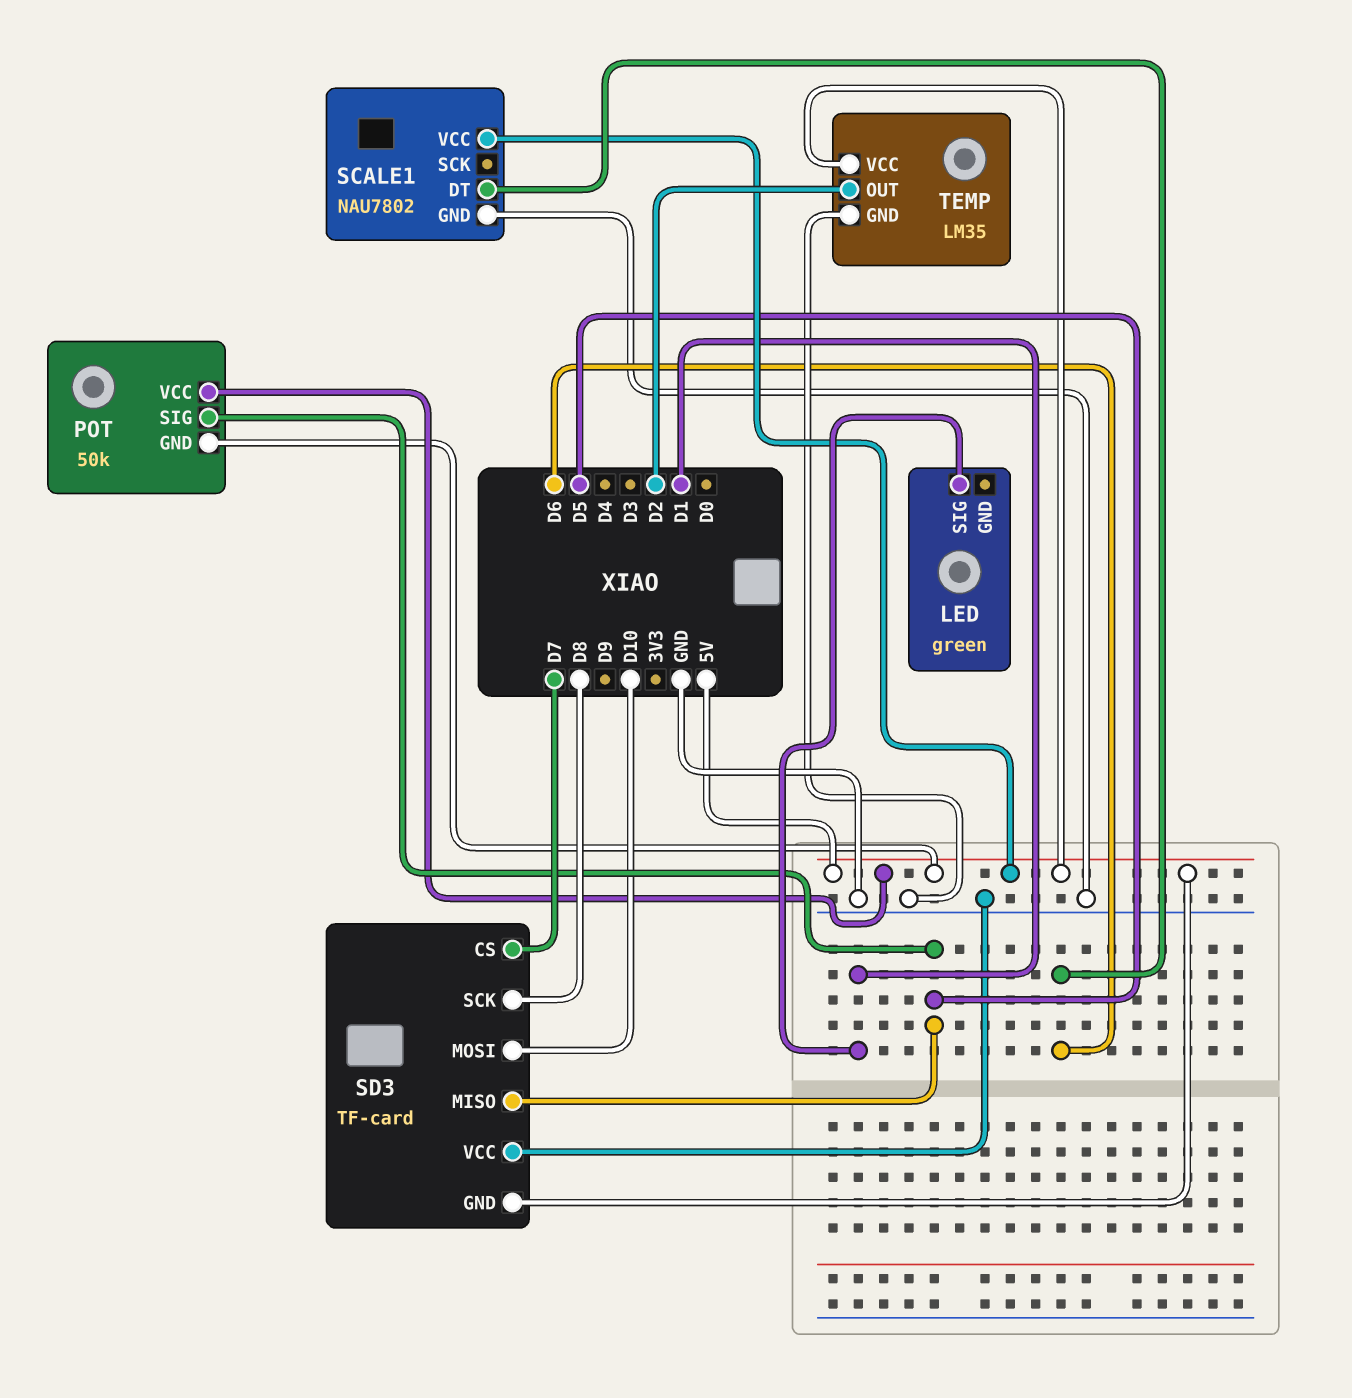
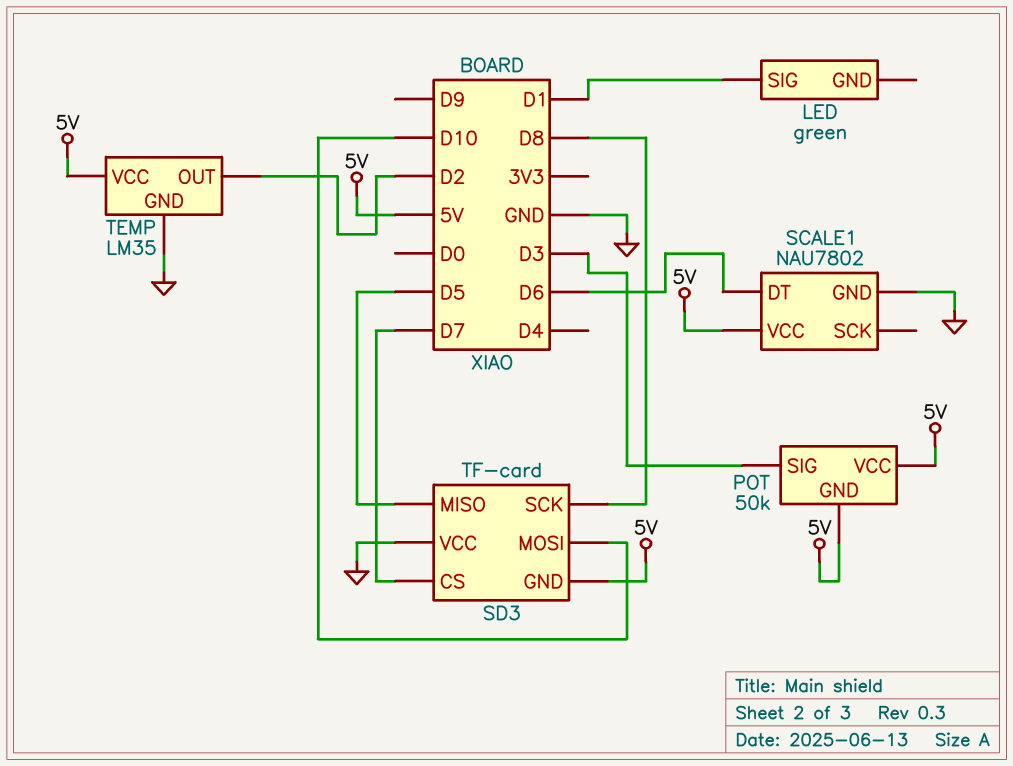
POT pin SIG: D5 -> D3

